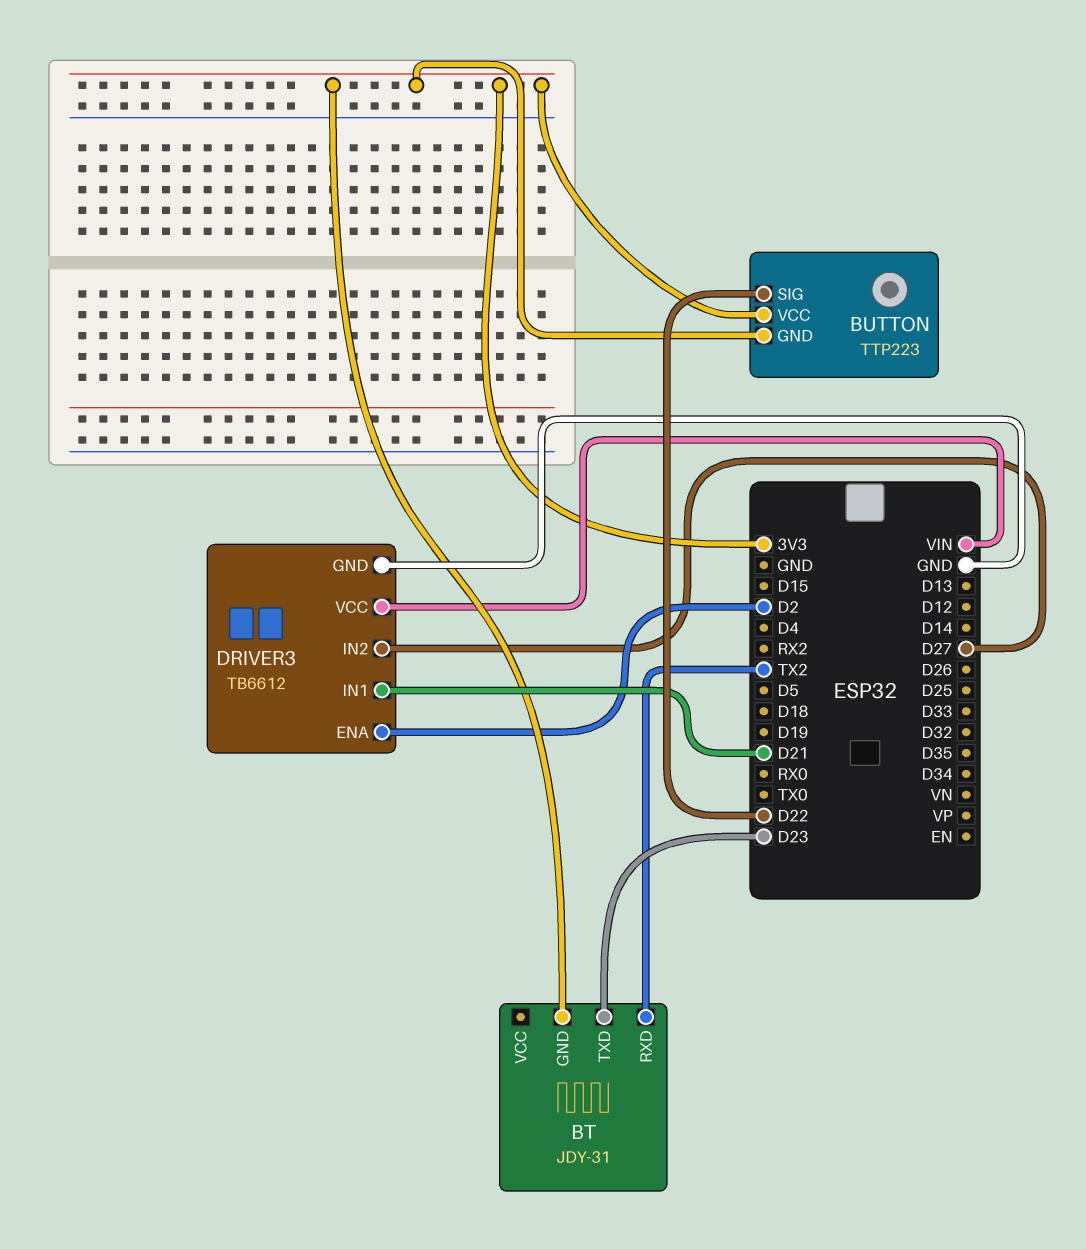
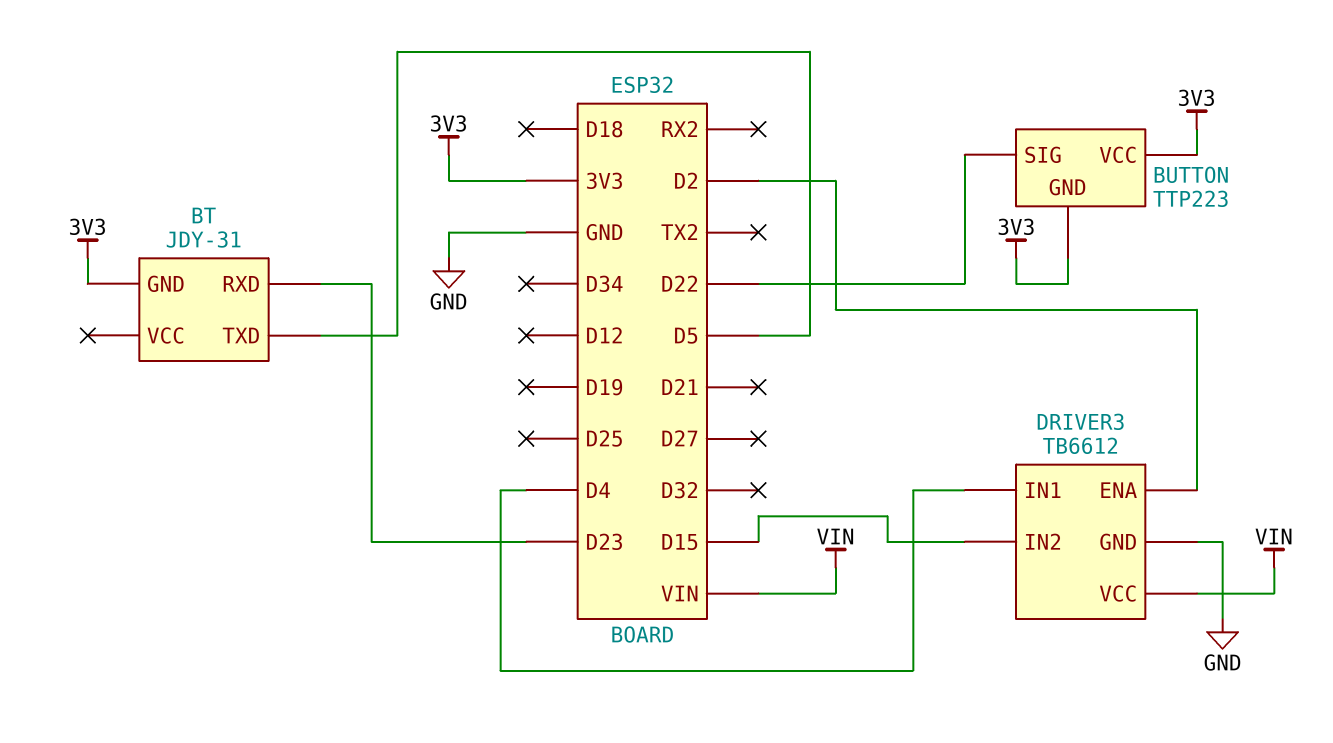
BT pin RXD: TX2 -> D23
BT pin TXD: D23 -> D5
DRIVER3 pin IN1: D21 -> D4
DRIVER3 pin IN2: D27 -> D15

